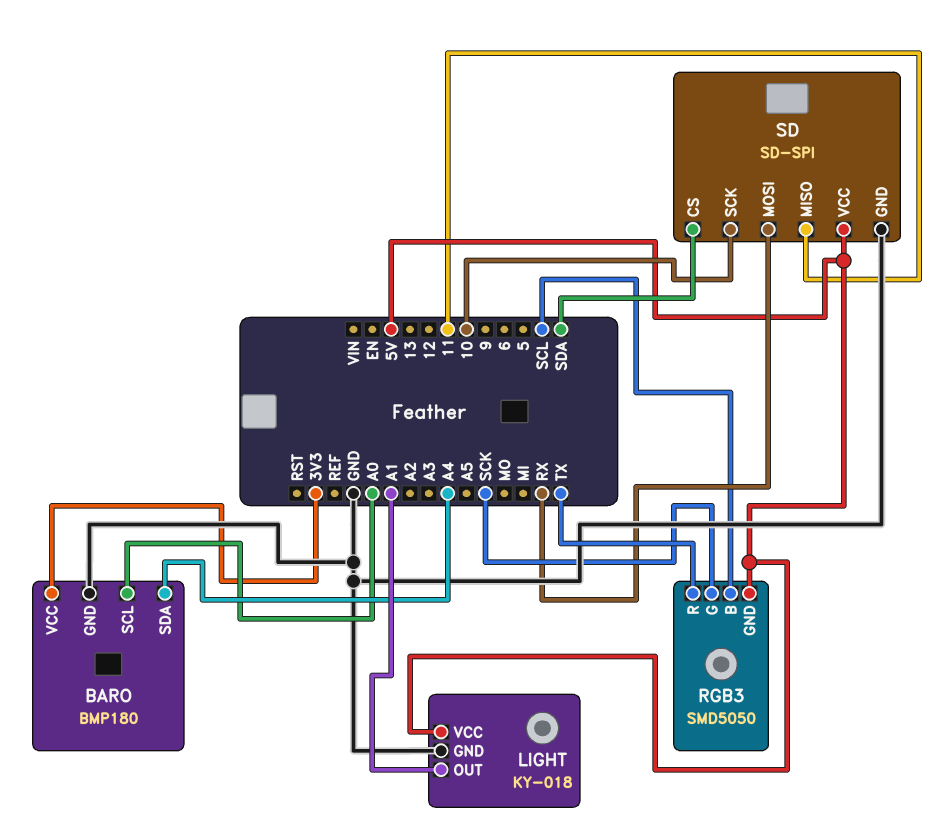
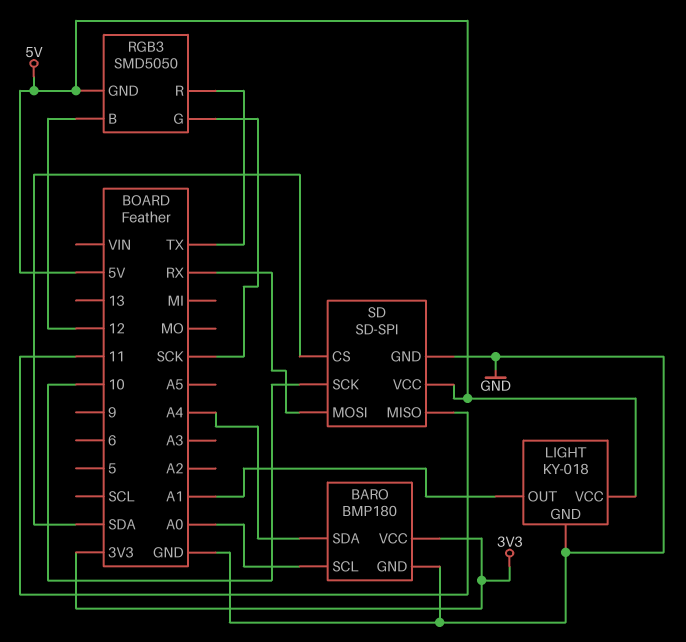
RGB3 pin B: SCL -> 12

